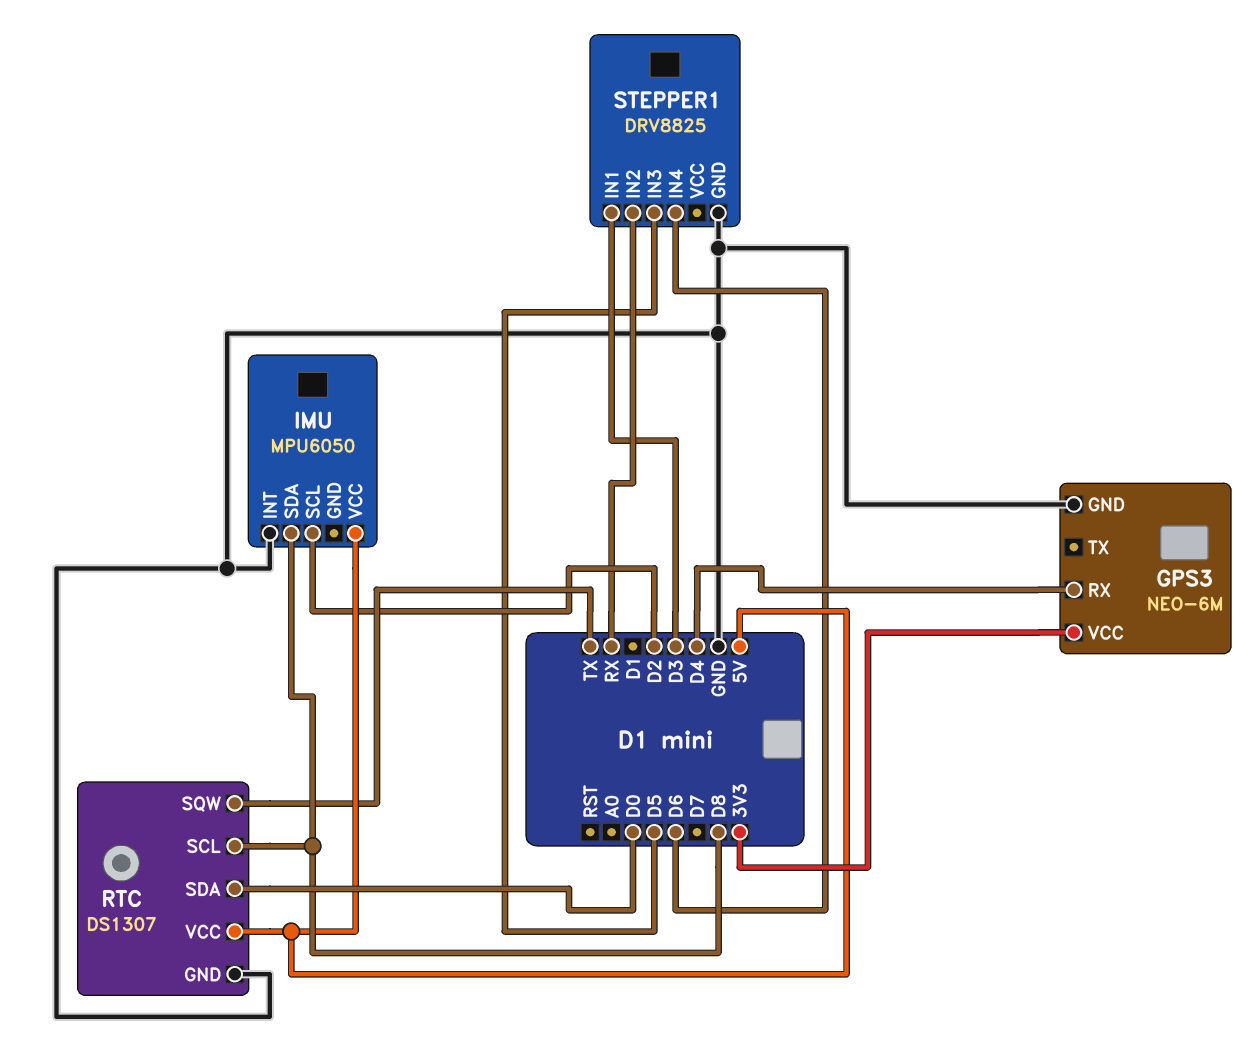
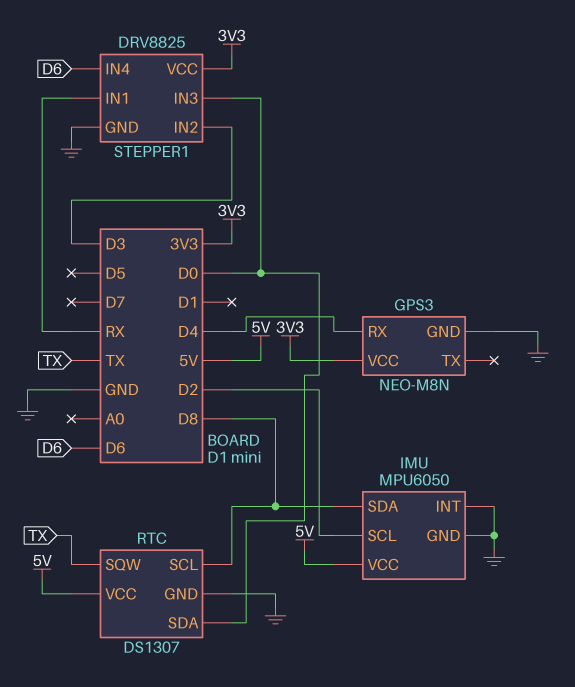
GPS3: NEO-6M -> NEO-M8N
IMU pin GND: none -> GND
STEPPER1 pin IN1: D3 -> RX
STEPPER1 pin IN2: RX -> D3
STEPPER1 pin IN3: D5 -> D0
STEPPER1 pin VCC: none -> 3V3

